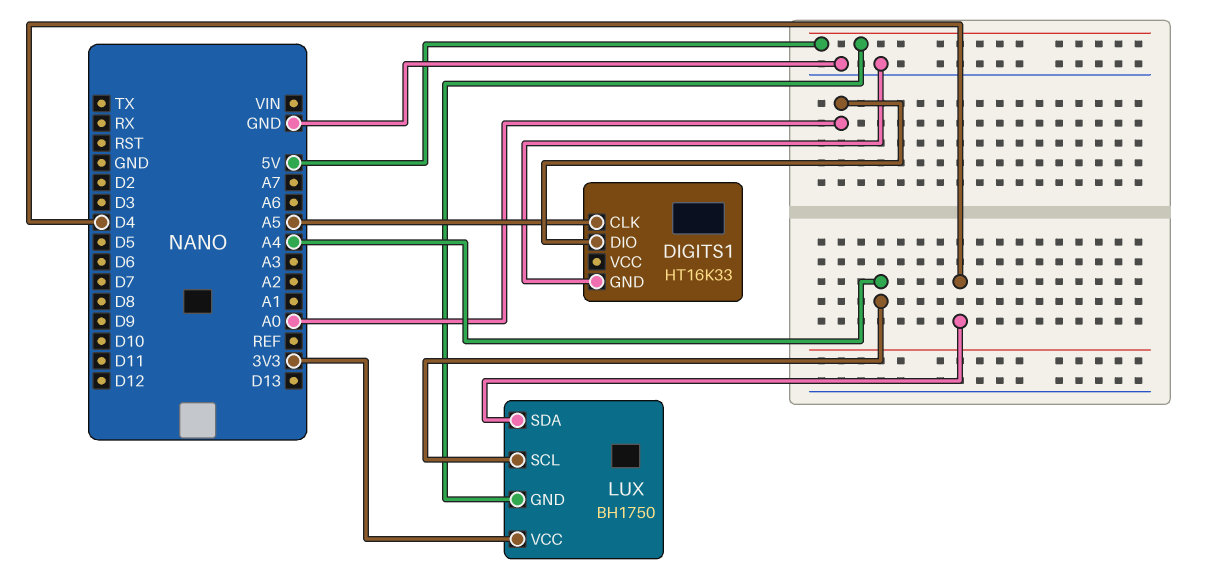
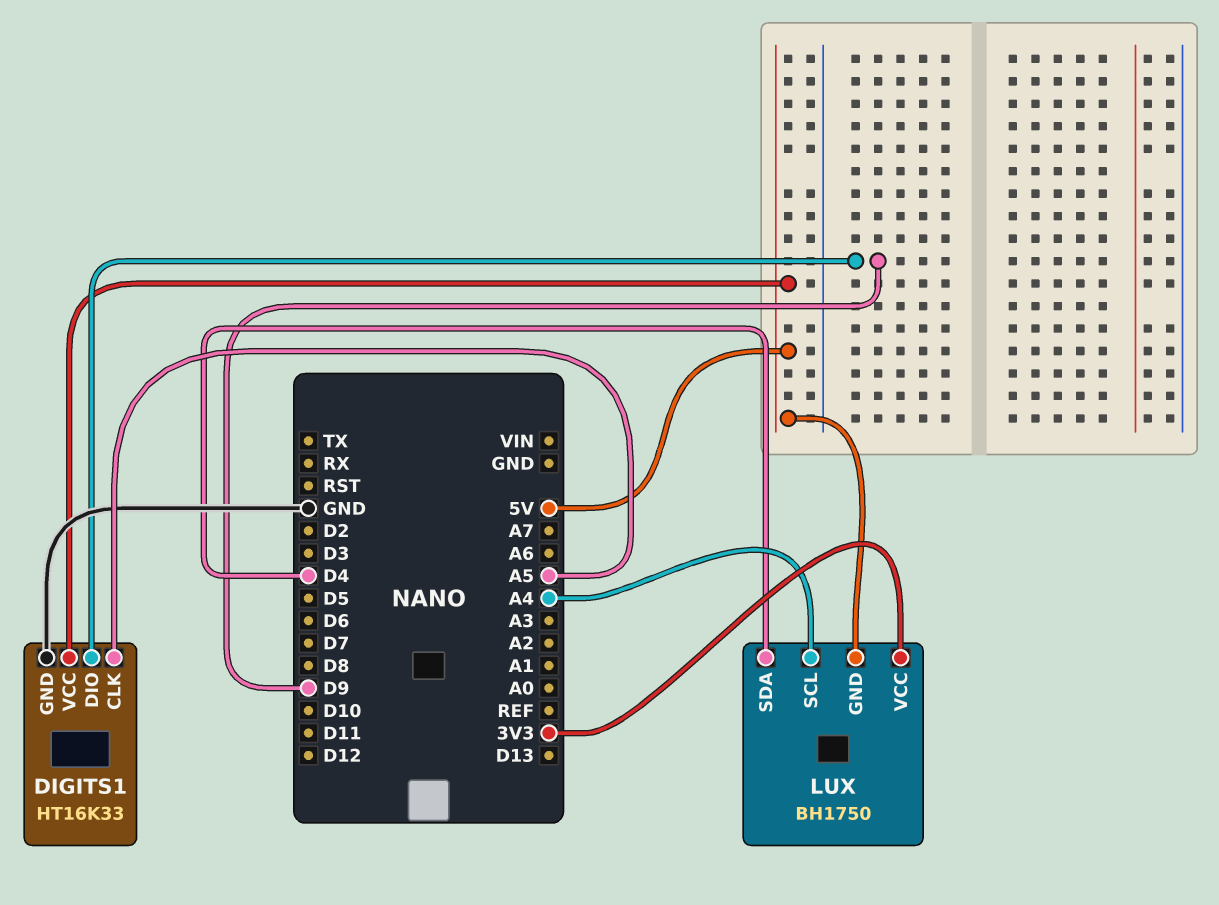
DIGITS1 pin DIO: A0 -> D9
DIGITS1 pin VCC: none -> 5V

